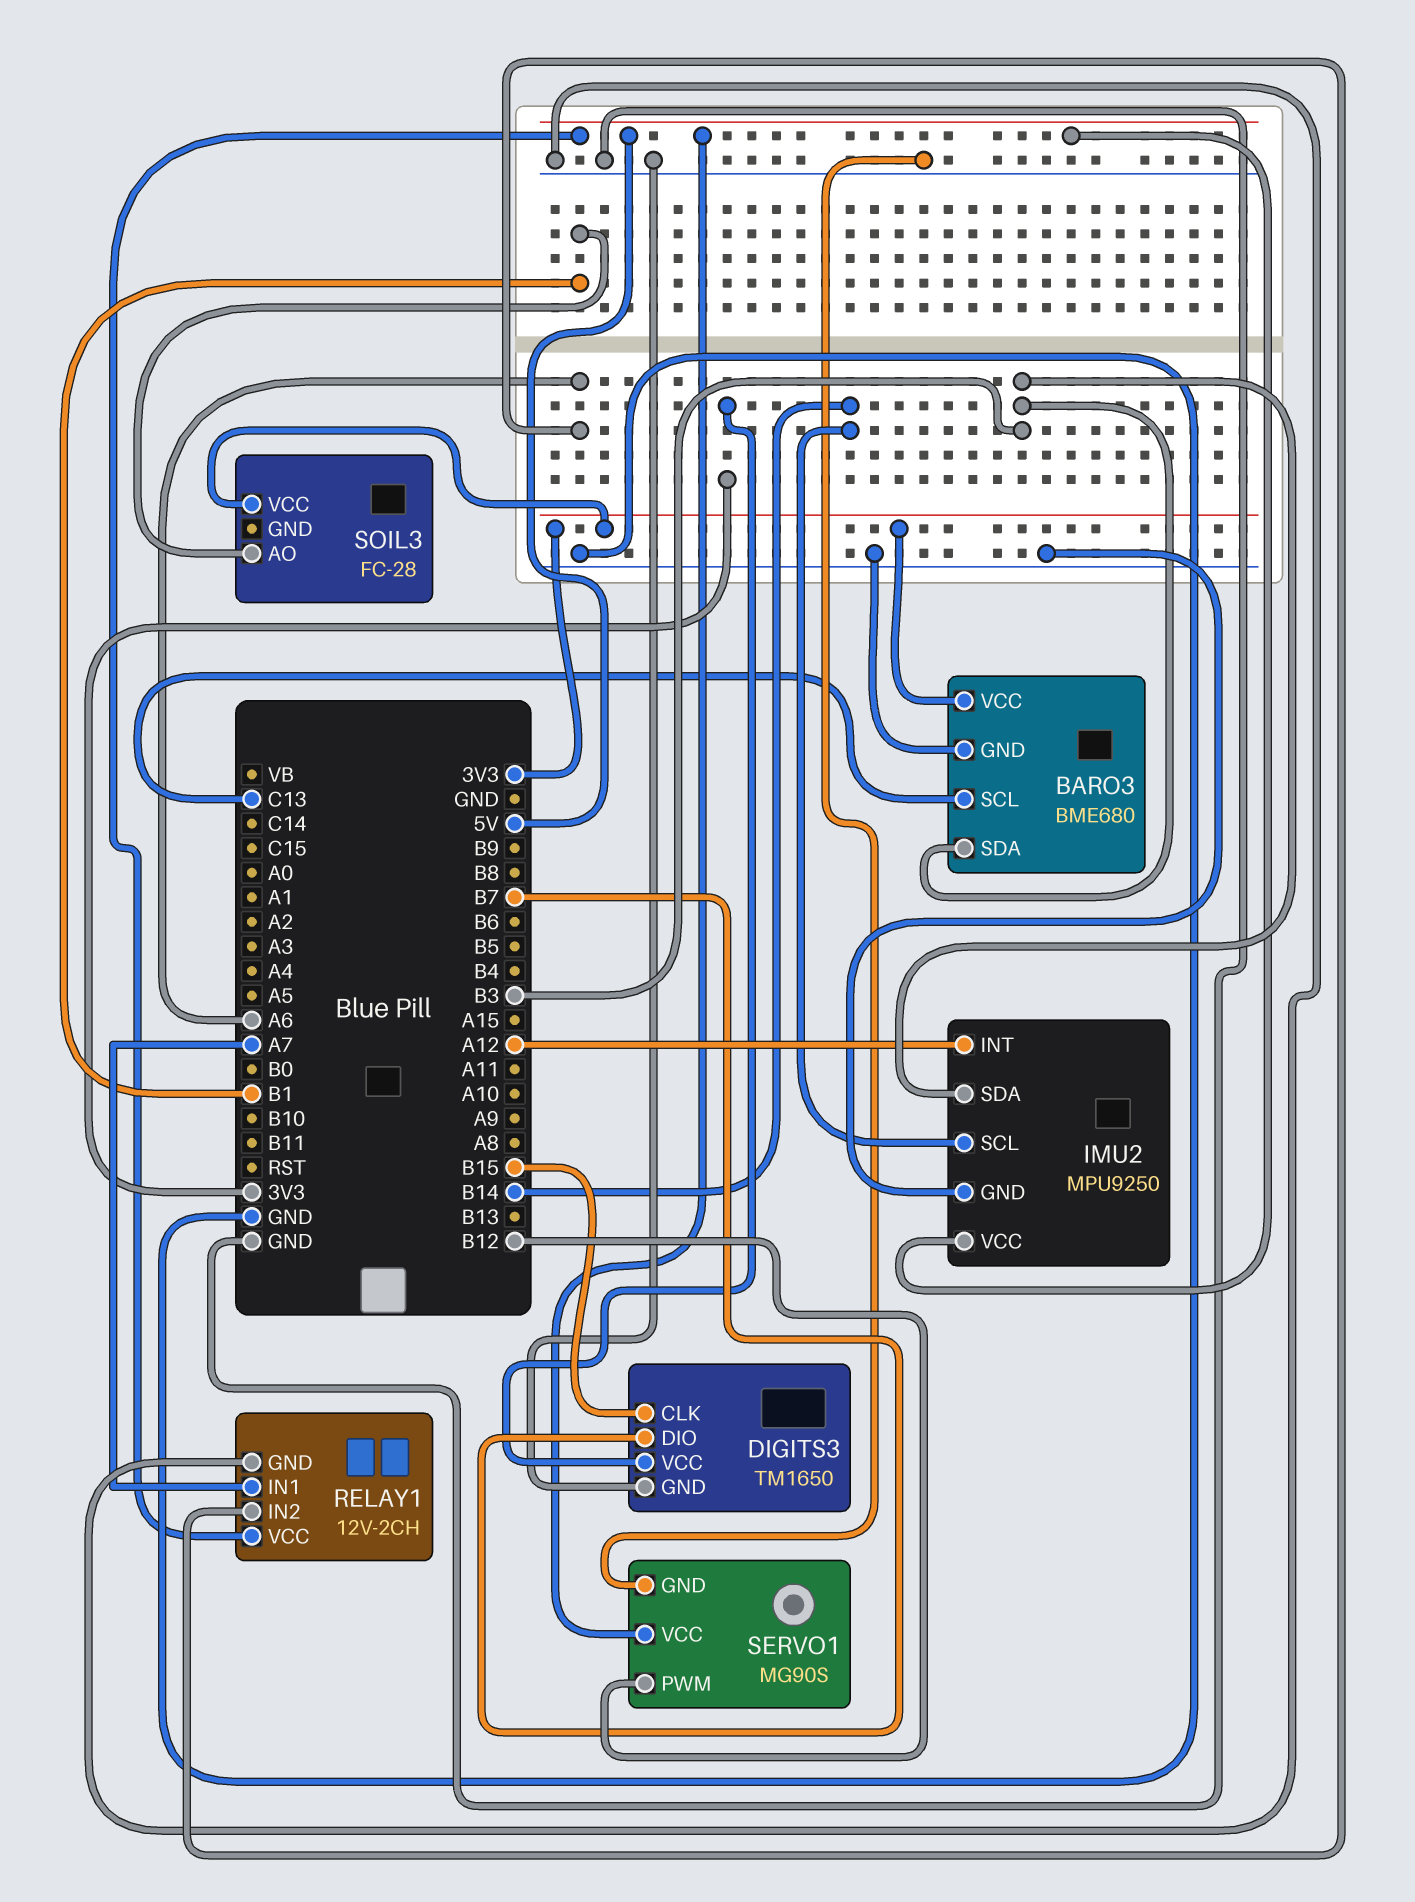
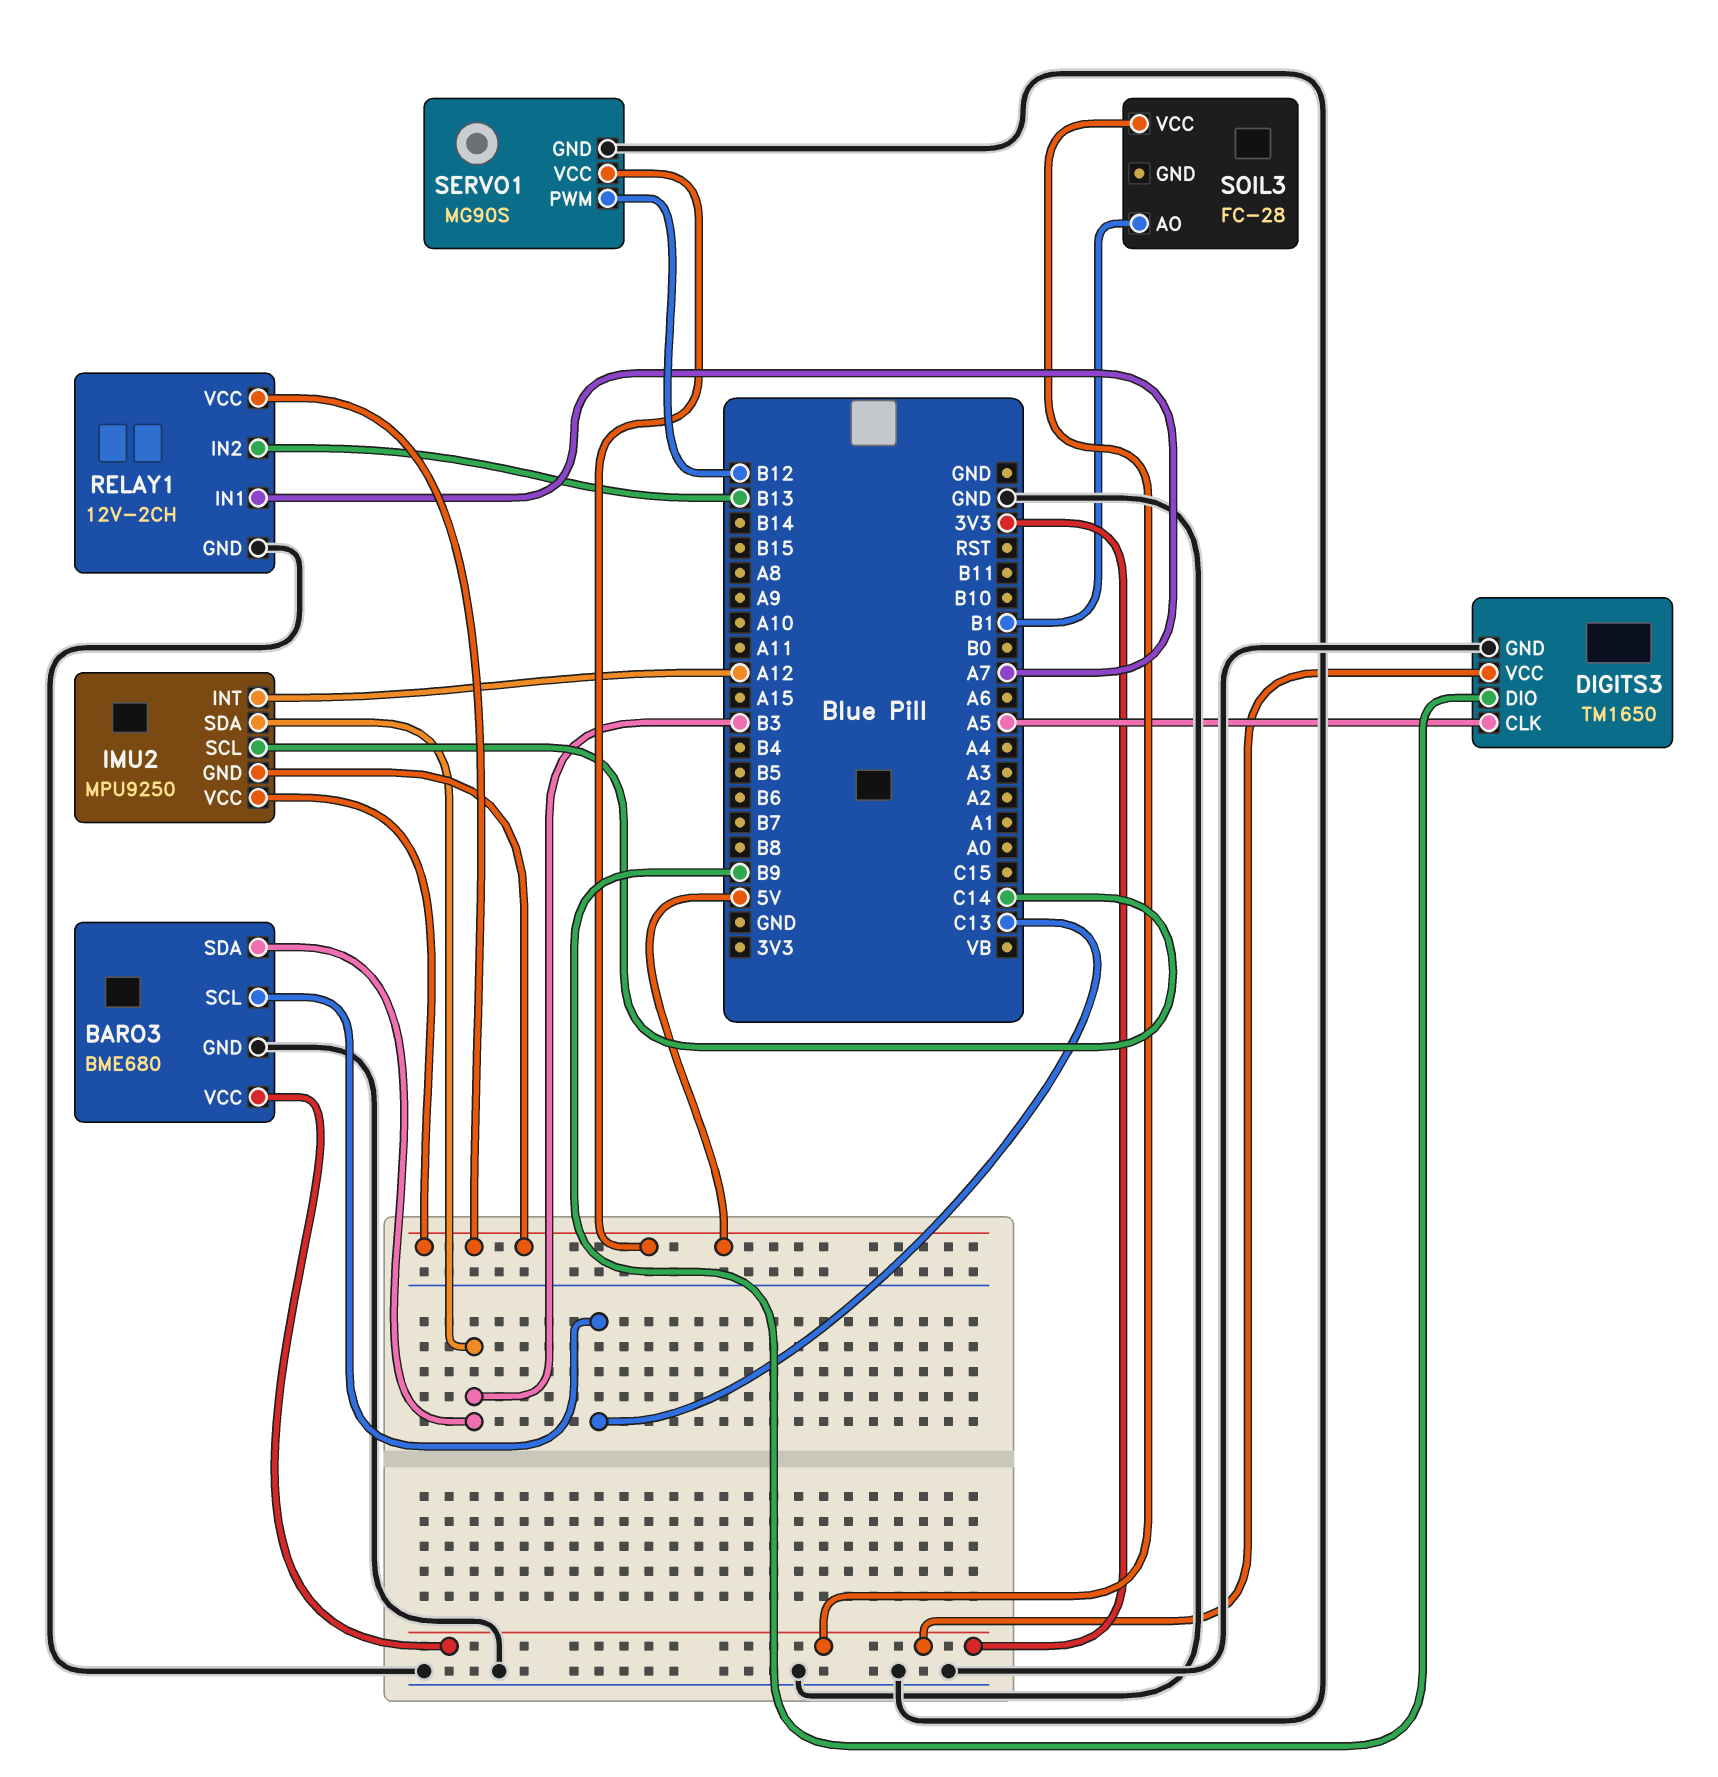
DIGITS3 pin CLK: B15 -> A5
DIGITS3 pin DIO: B7 -> B9
IMU2 pin GND: GND -> 5V
IMU2 pin SCL: B14 -> C14
RELAY1 pin IN2: A6 -> B13

